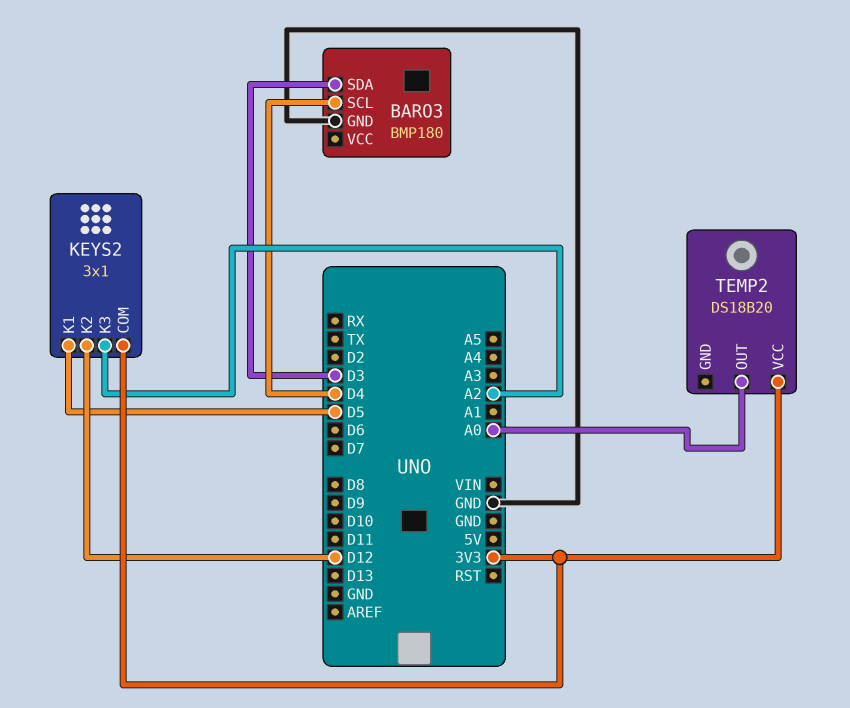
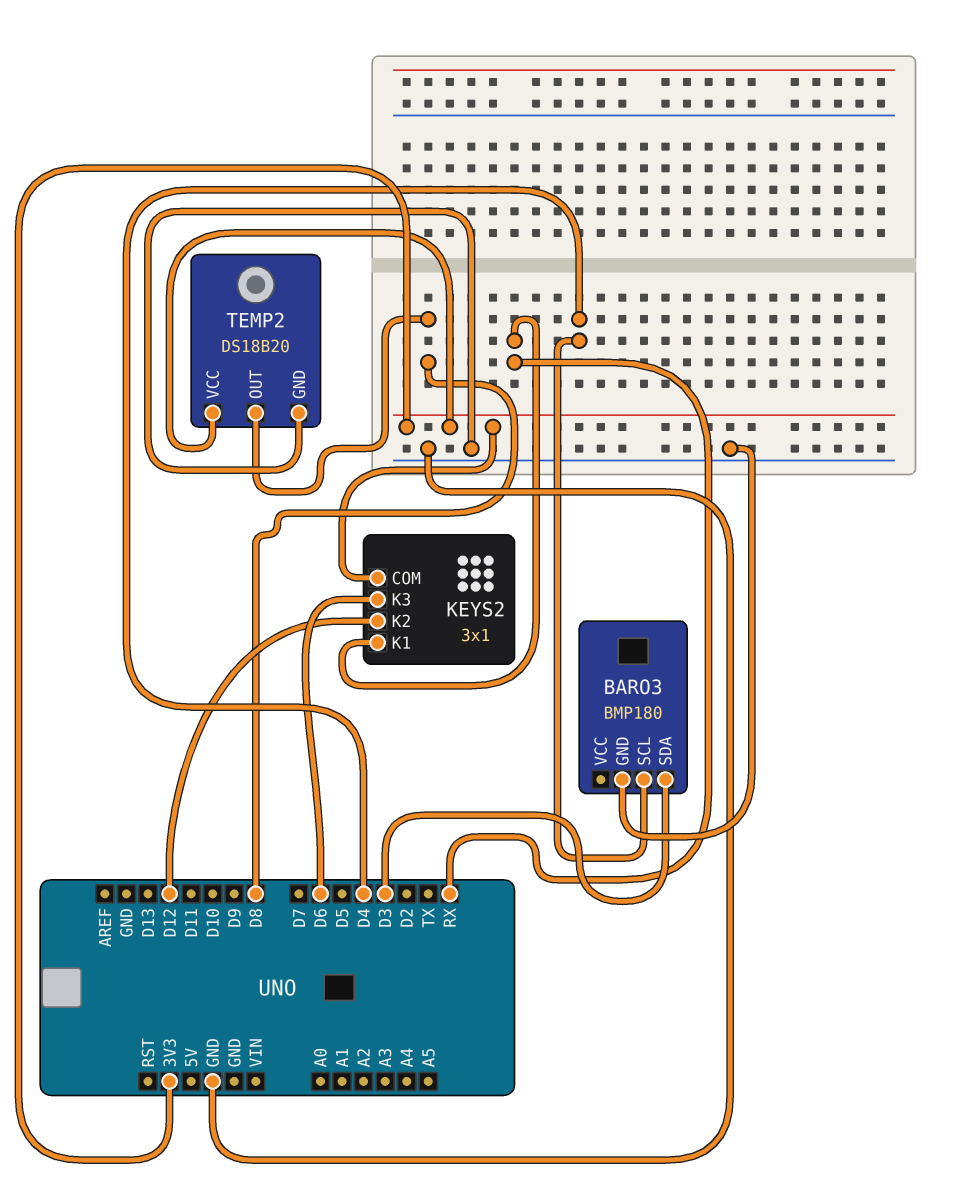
KEYS2 pin K1: D5 -> RX
KEYS2 pin K3: A2 -> D6
TEMP2 pin GND: none -> GND
TEMP2 pin OUT: A0 -> D8

